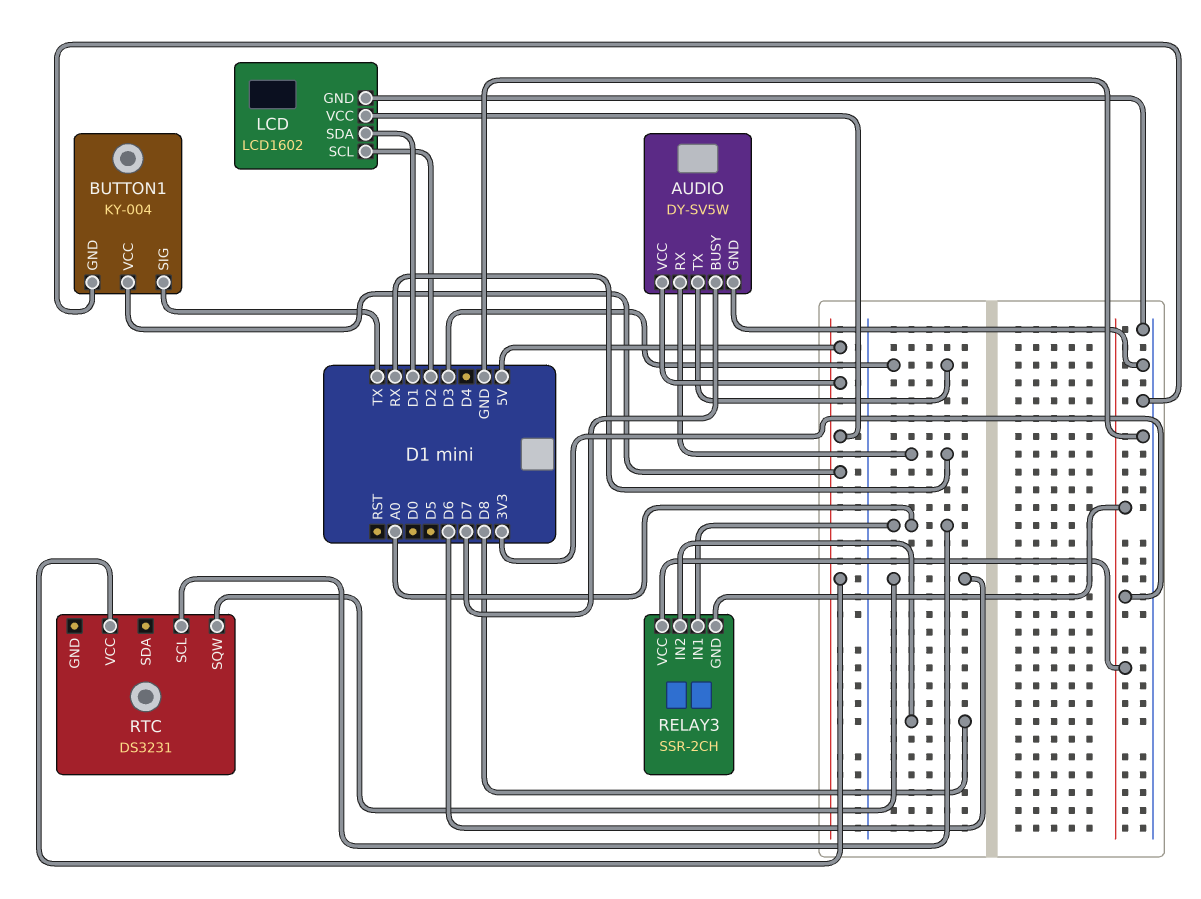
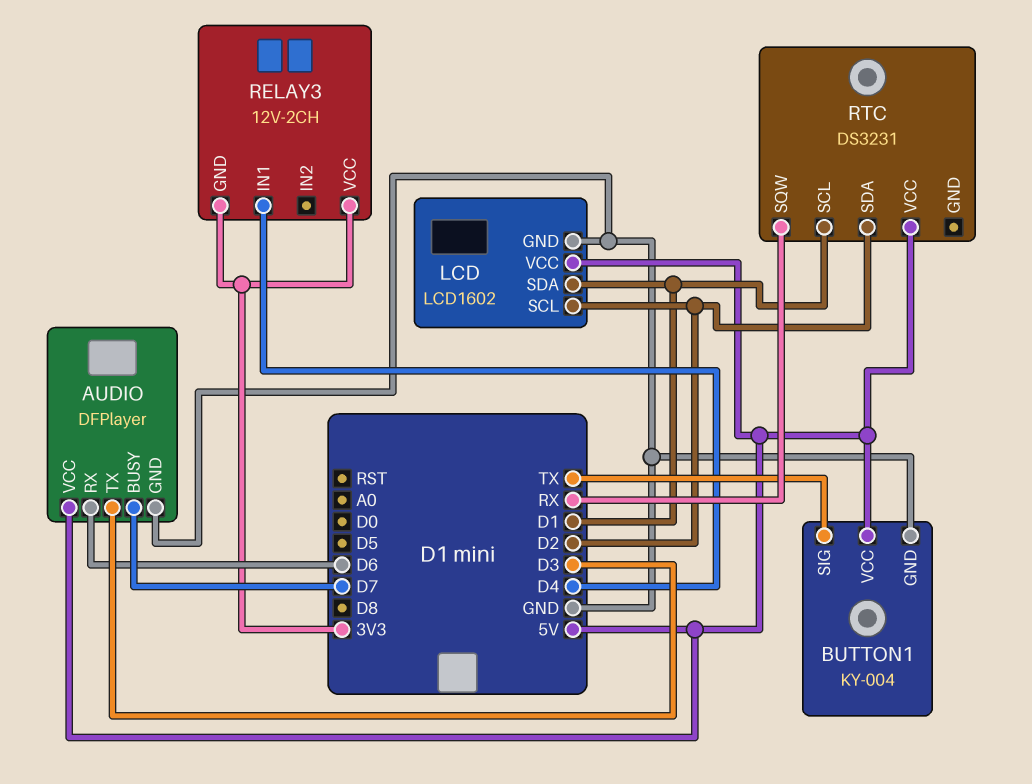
AUDIO: DY-SV5W -> DFPlayer
AUDIO pin RX: RX -> D6
RELAY3: SSR-2CH -> 12V-2CH
RELAY3 pin IN1: A0 -> D4
RELAY3 pin IN2: D8 -> none
RTC pin SCL: A0 -> D1
RTC pin SDA: none -> D2
RTC pin SQW: D6 -> RX

